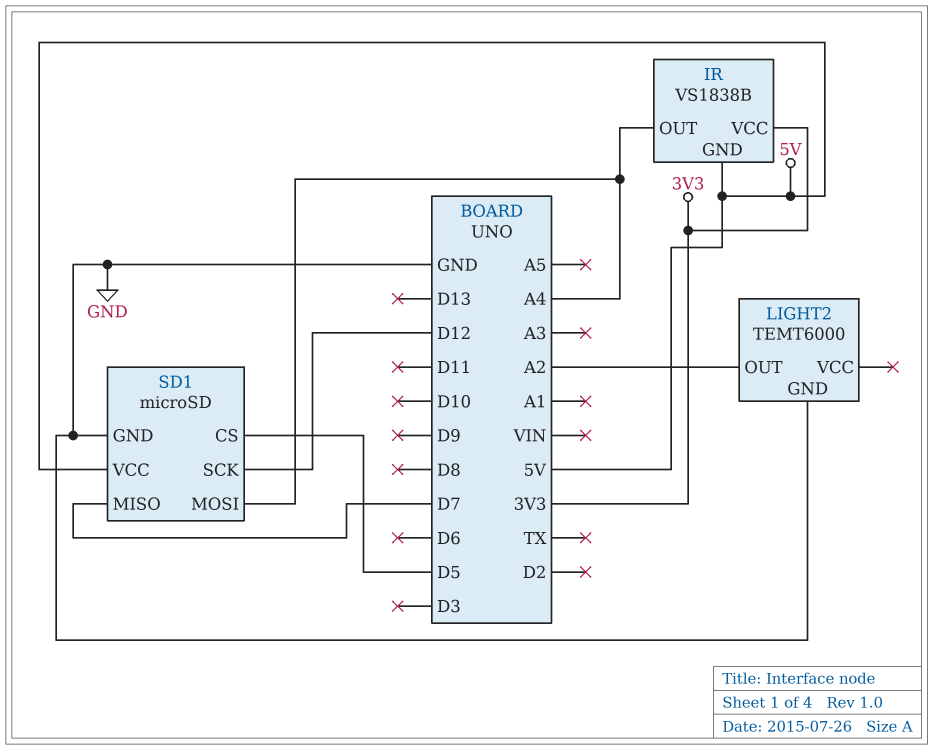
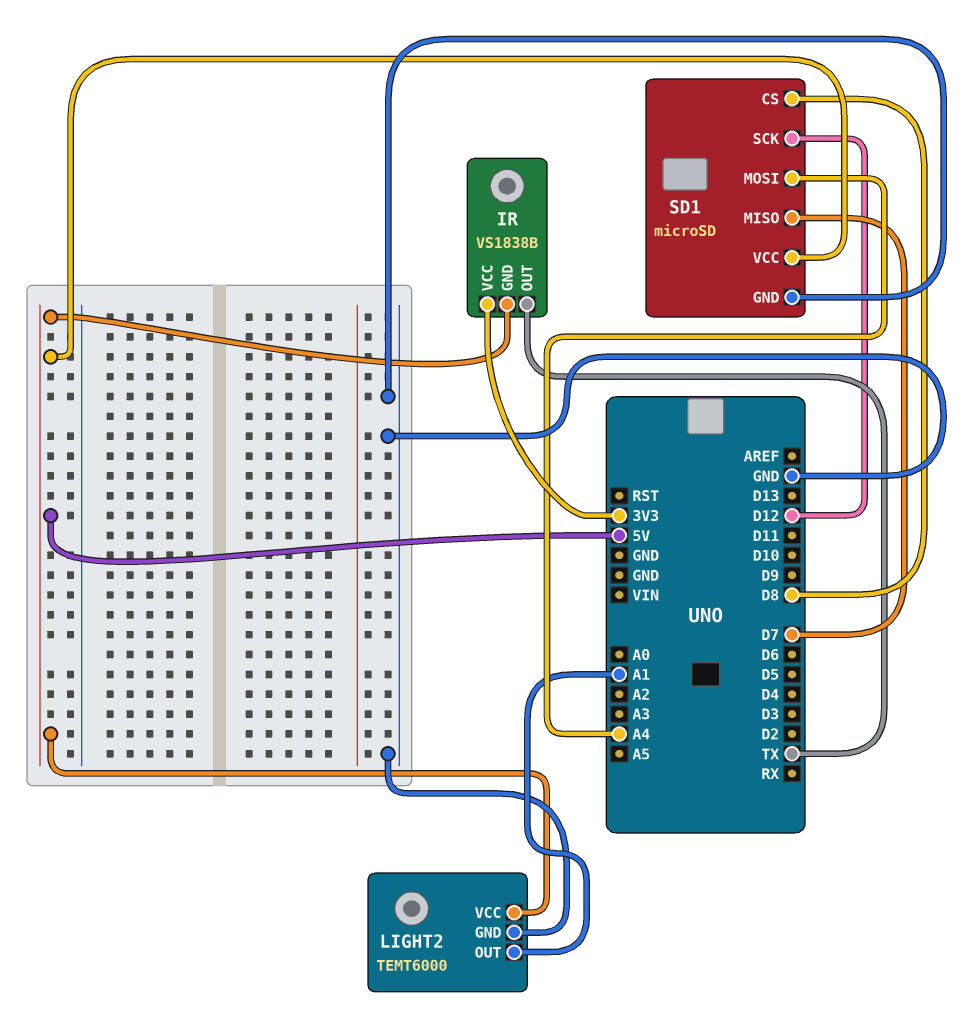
IR pin OUT: A4 -> TX
LIGHT2 pin OUT: A2 -> A1
LIGHT2 pin VCC: none -> 5V
SD1 pin CS: D5 -> D8

